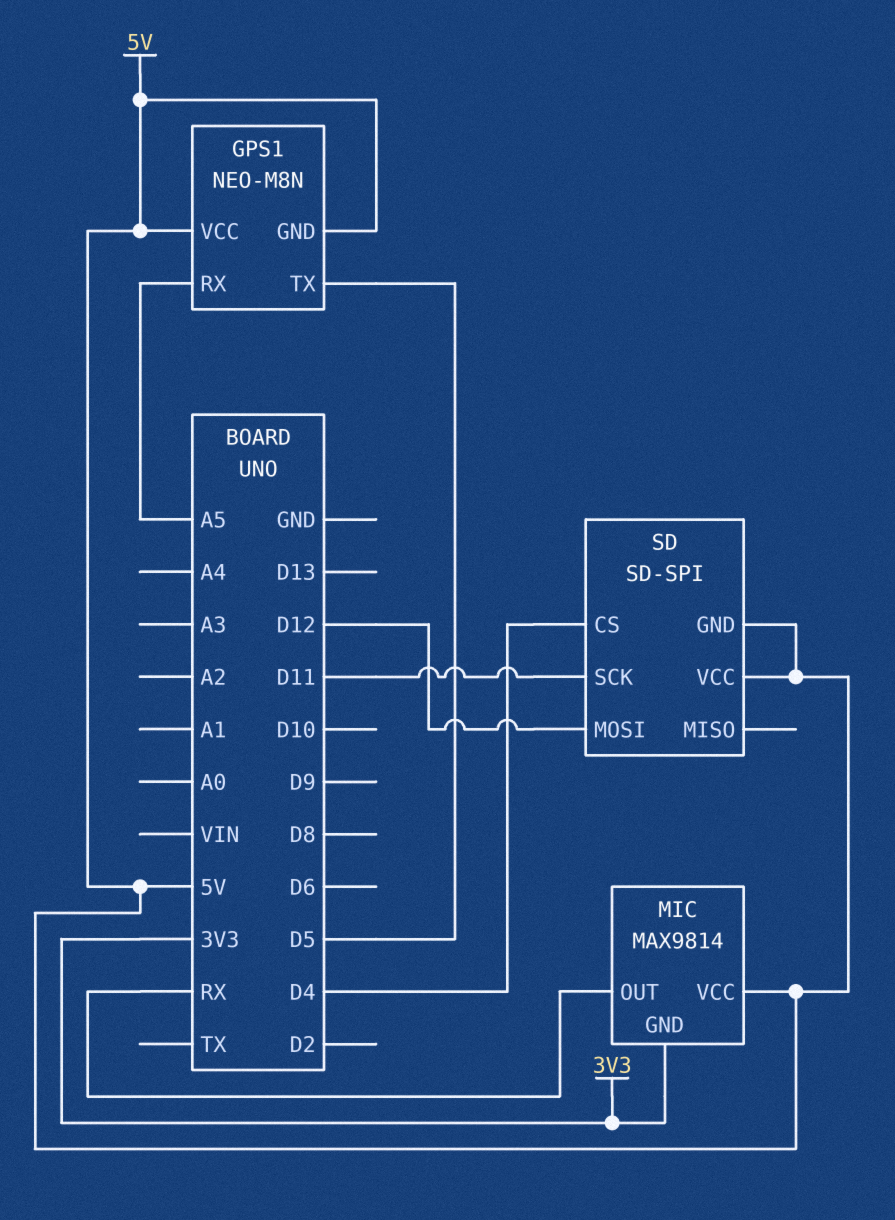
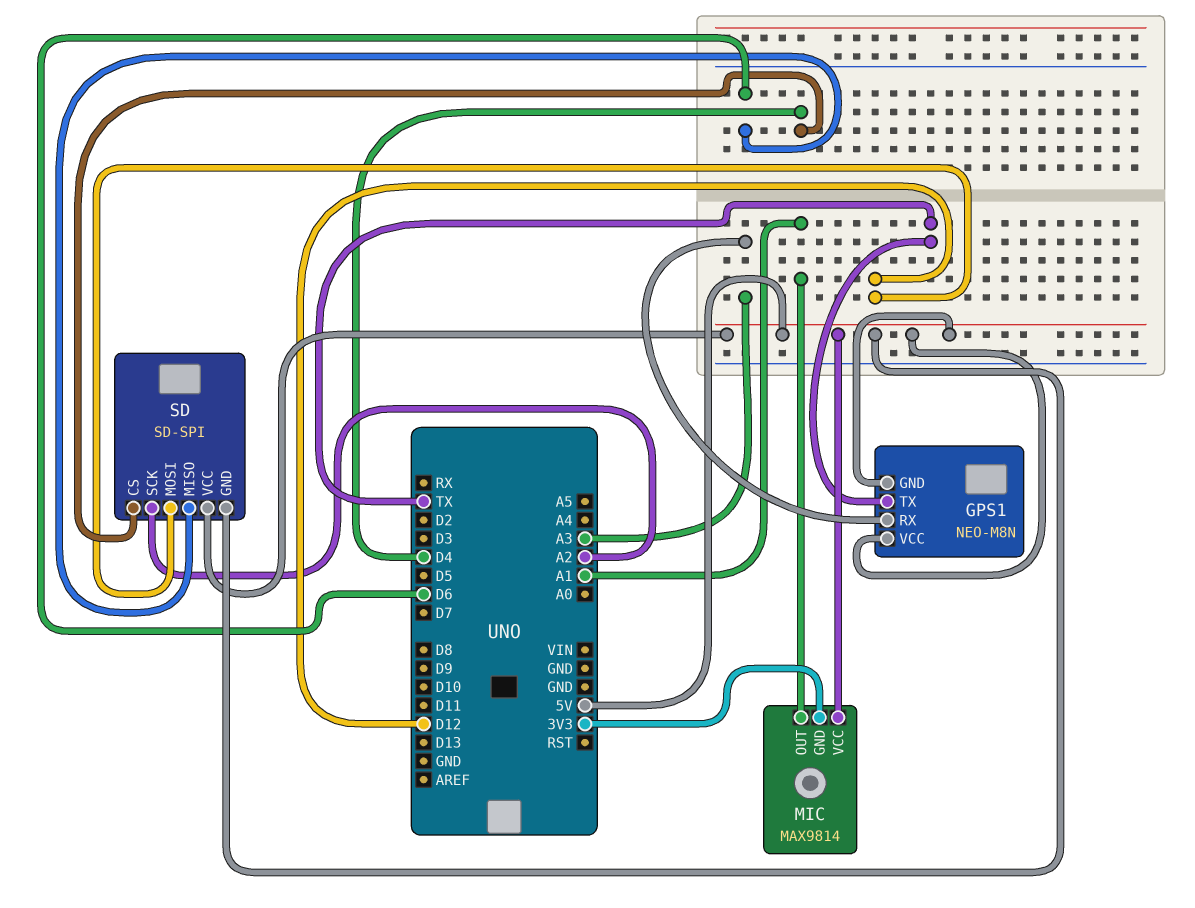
GPS1 pin RX: A5 -> A3
GPS1 pin TX: D5 -> TX
MIC pin OUT: RX -> A1
SD pin MISO: none -> D6
SD pin SCK: D11 -> A2

